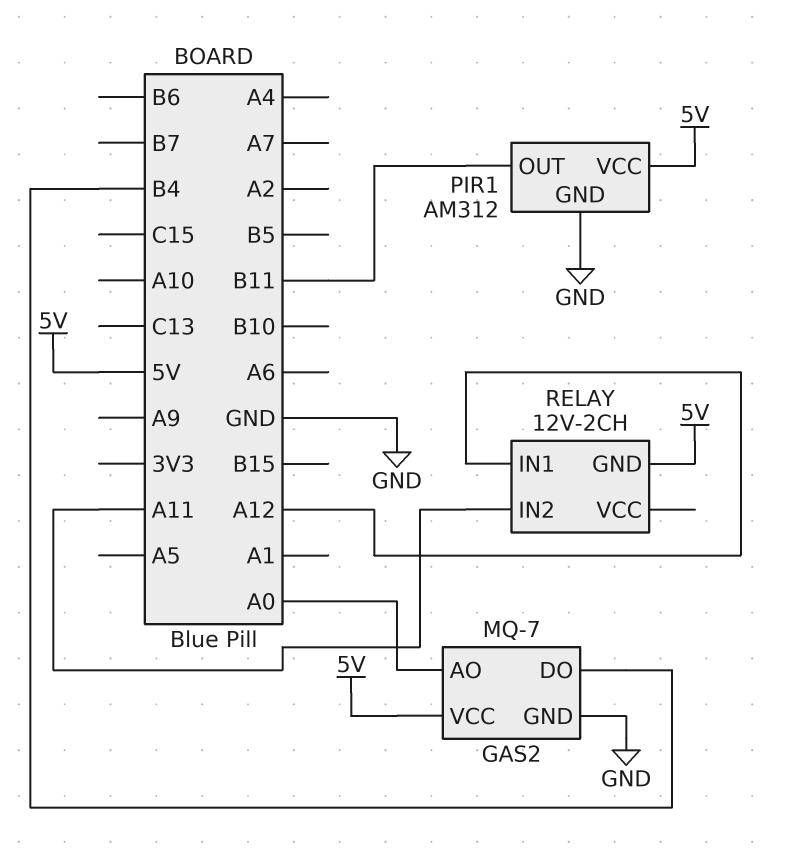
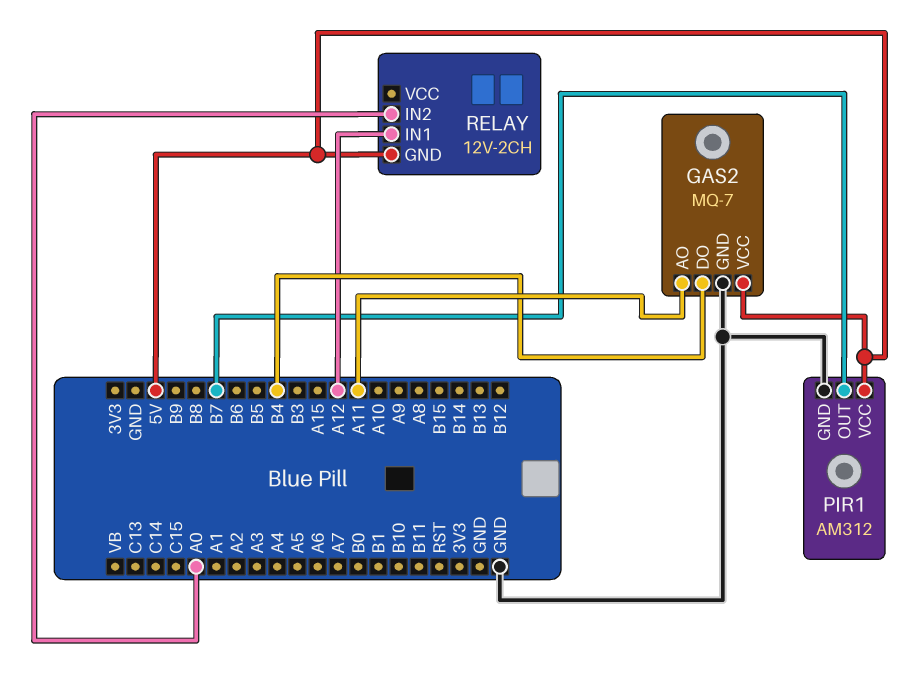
GAS2 pin AO: A0 -> A11
PIR1 pin OUT: B11 -> B7
RELAY pin IN2: A11 -> A0

